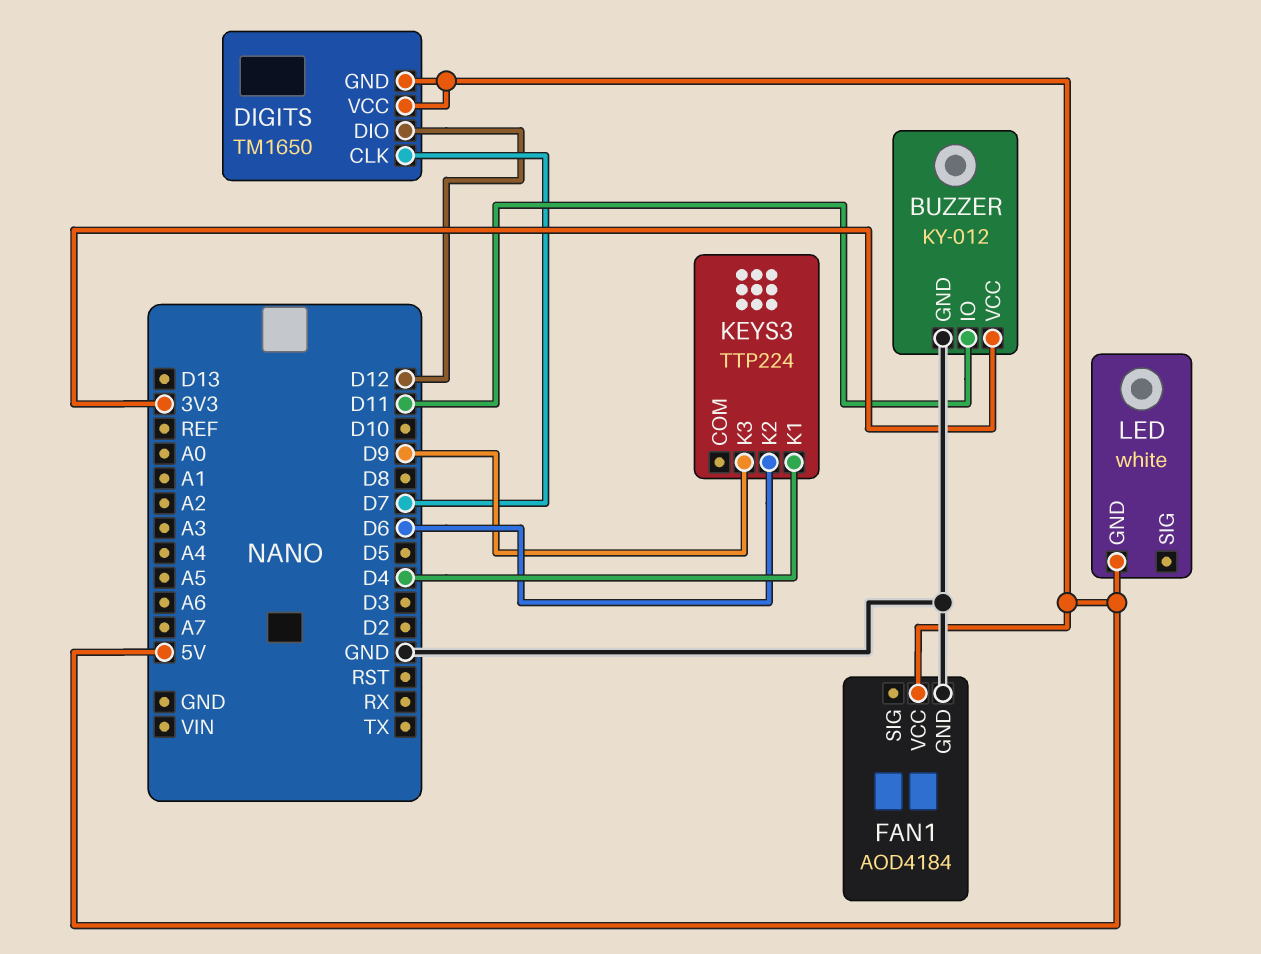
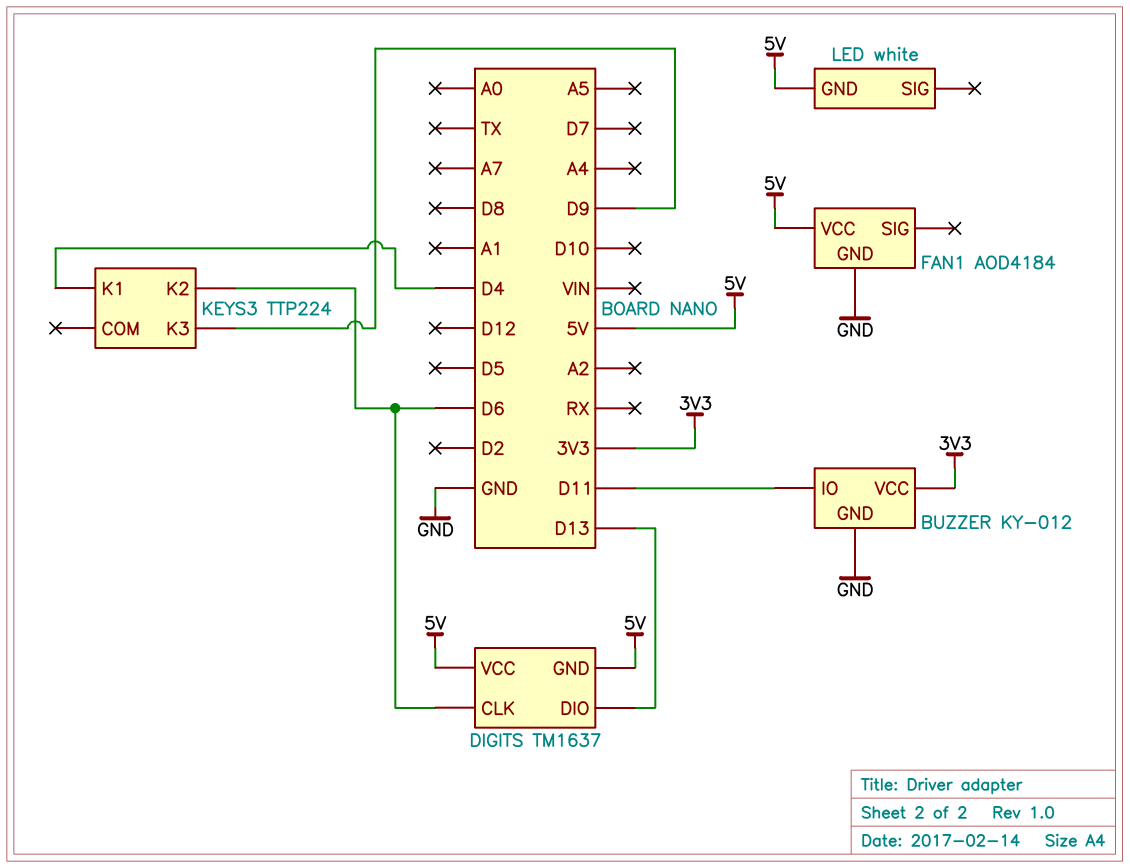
DIGITS: TM1650 -> TM1637
DIGITS pin CLK: D7 -> D6
DIGITS pin DIO: D12 -> D13

